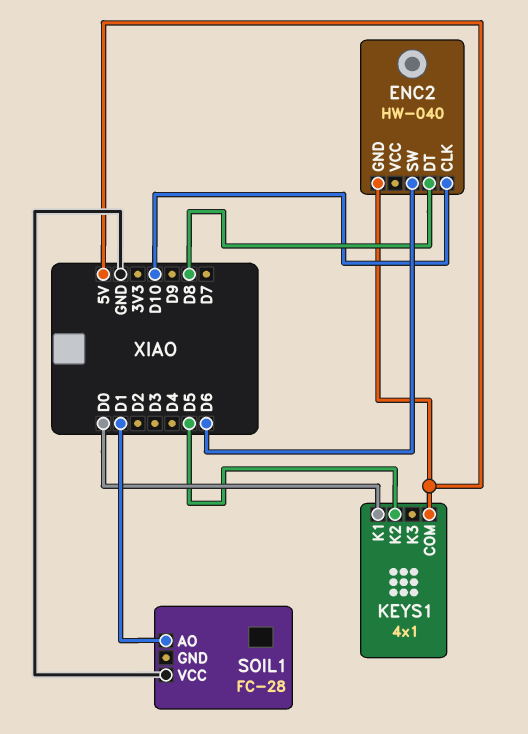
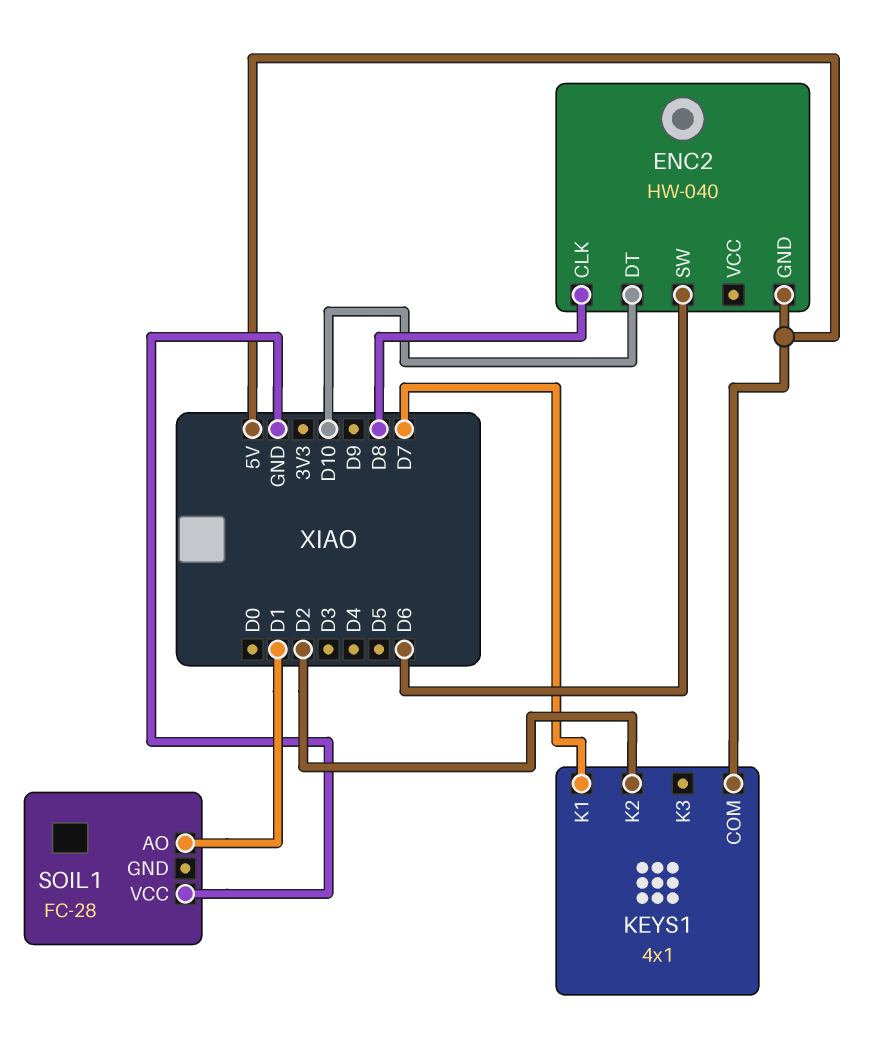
ENC2 pin CLK: D10 -> D8
ENC2 pin DT: D8 -> D10
KEYS1 pin K1: D0 -> D7
KEYS1 pin K2: D5 -> D2

